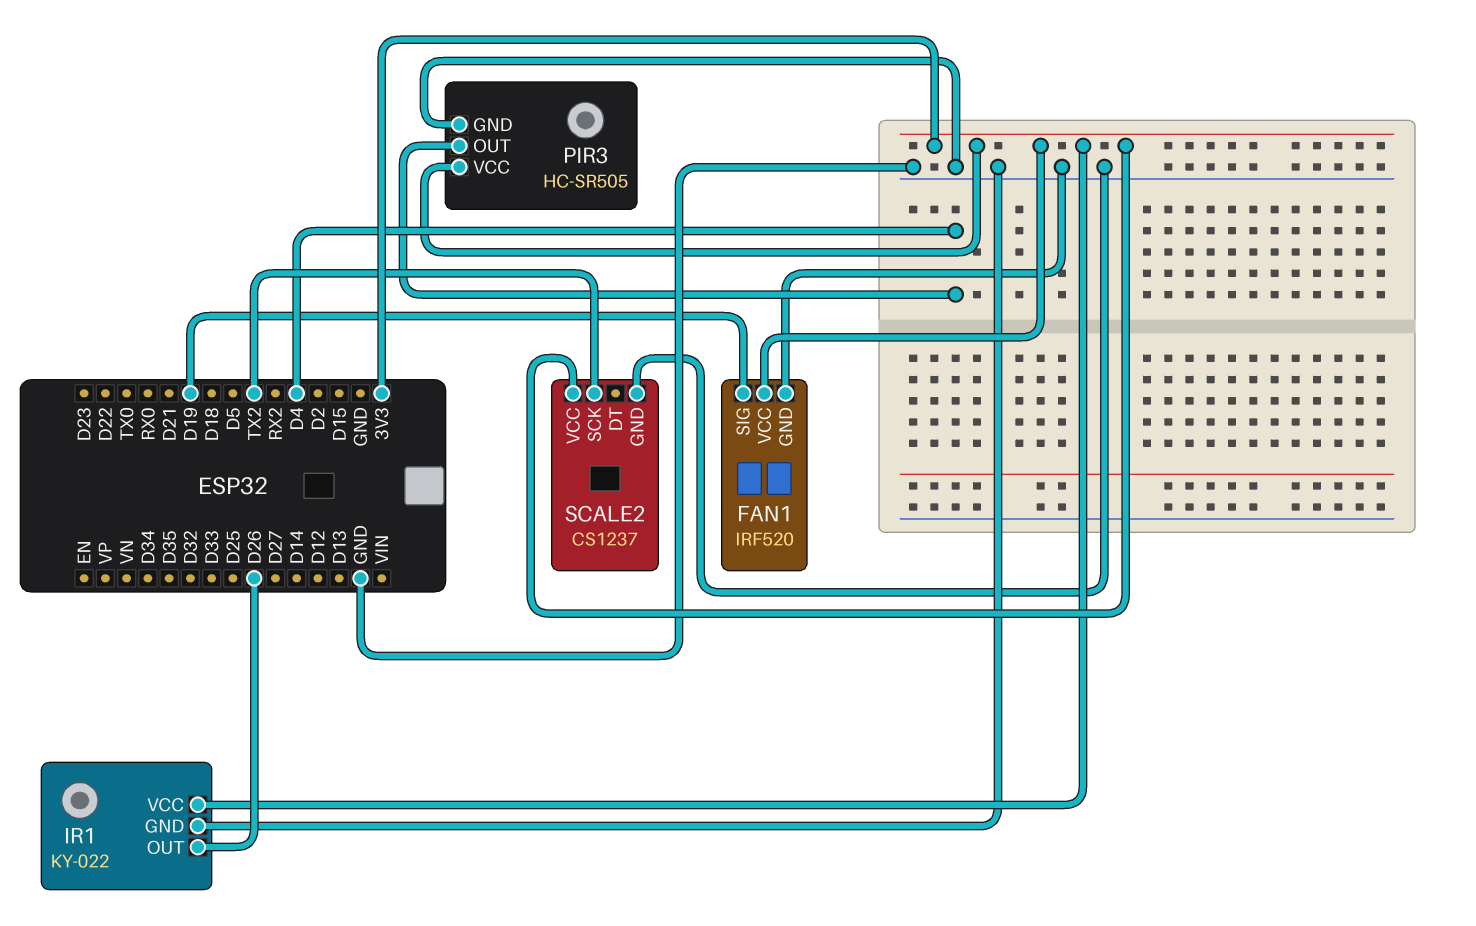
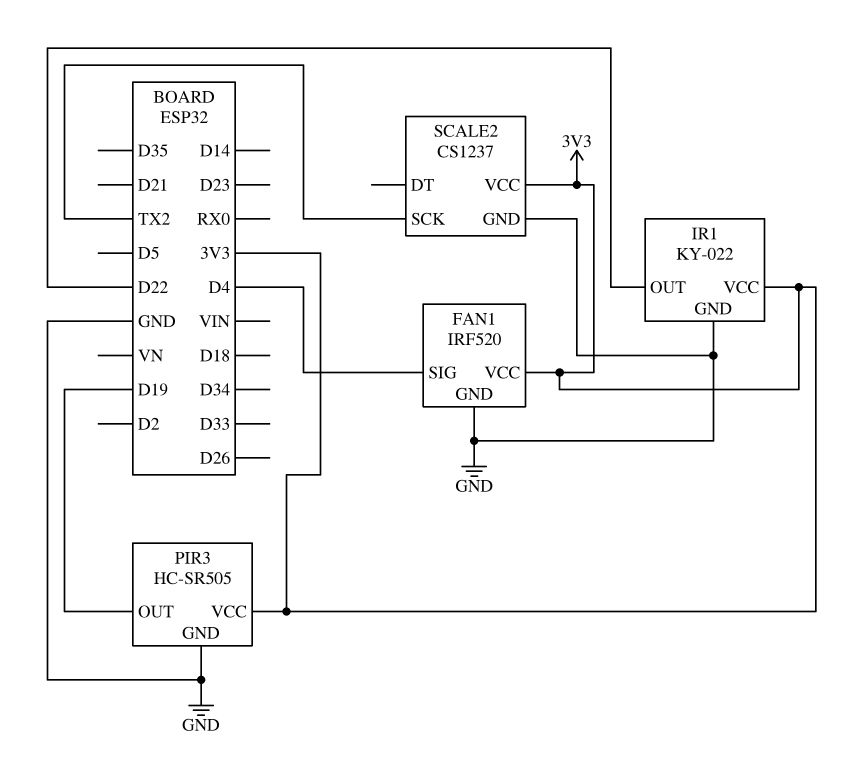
FAN1 pin SIG: D19 -> D4
IR1 pin OUT: D26 -> D22
PIR3 pin OUT: D4 -> D19

